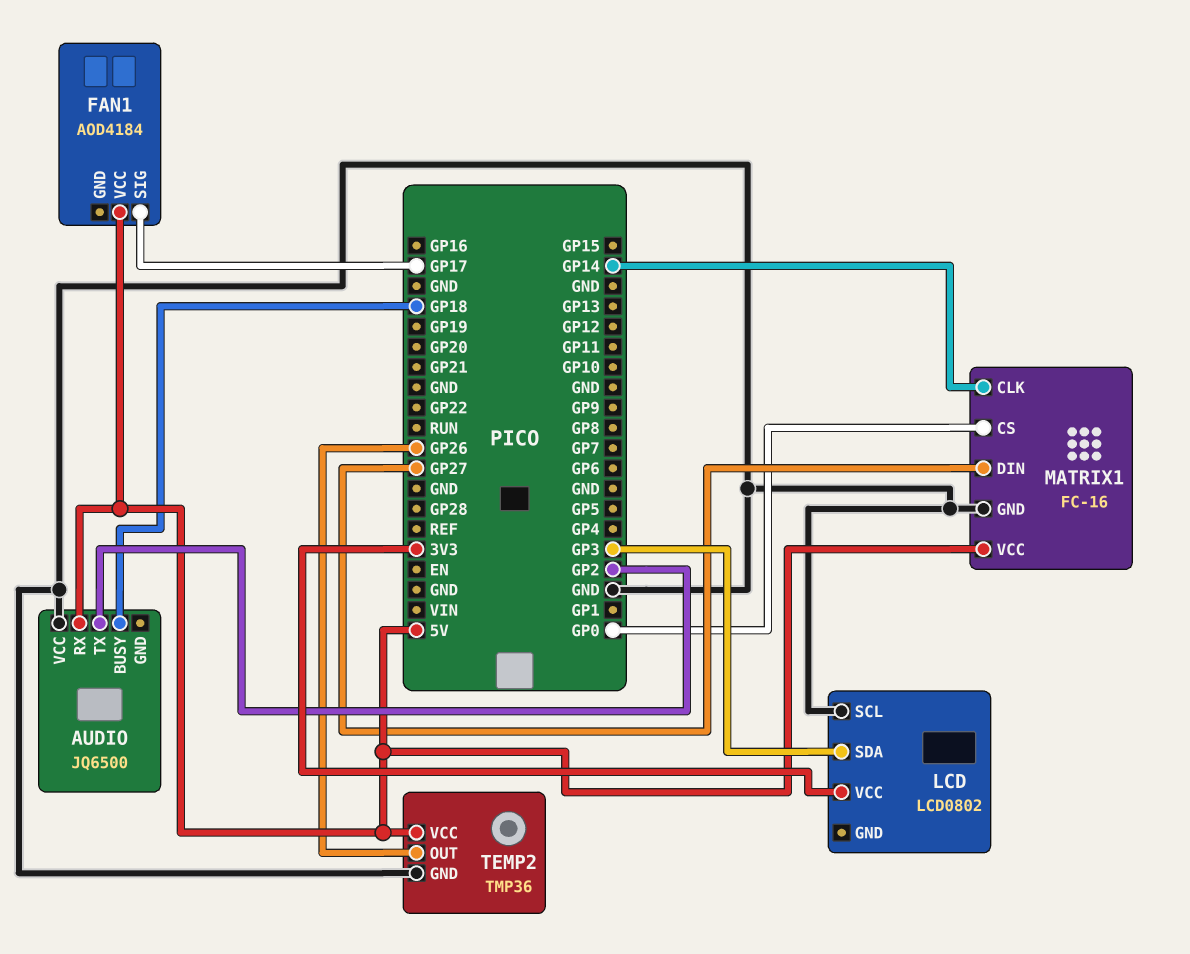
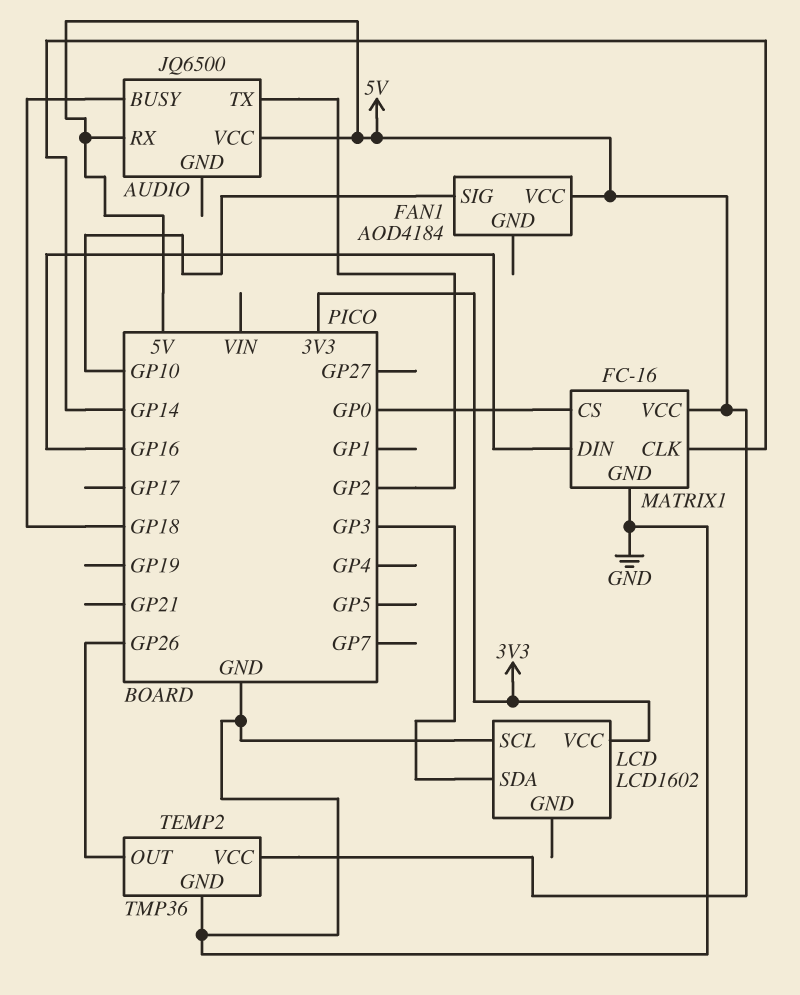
AUDIO pin VCC: GND -> 5V
FAN1 pin SIG: GP17 -> GP10
LCD: LCD0802 -> LCD1602
MATRIX1 pin DIN: GP27 -> GP16

